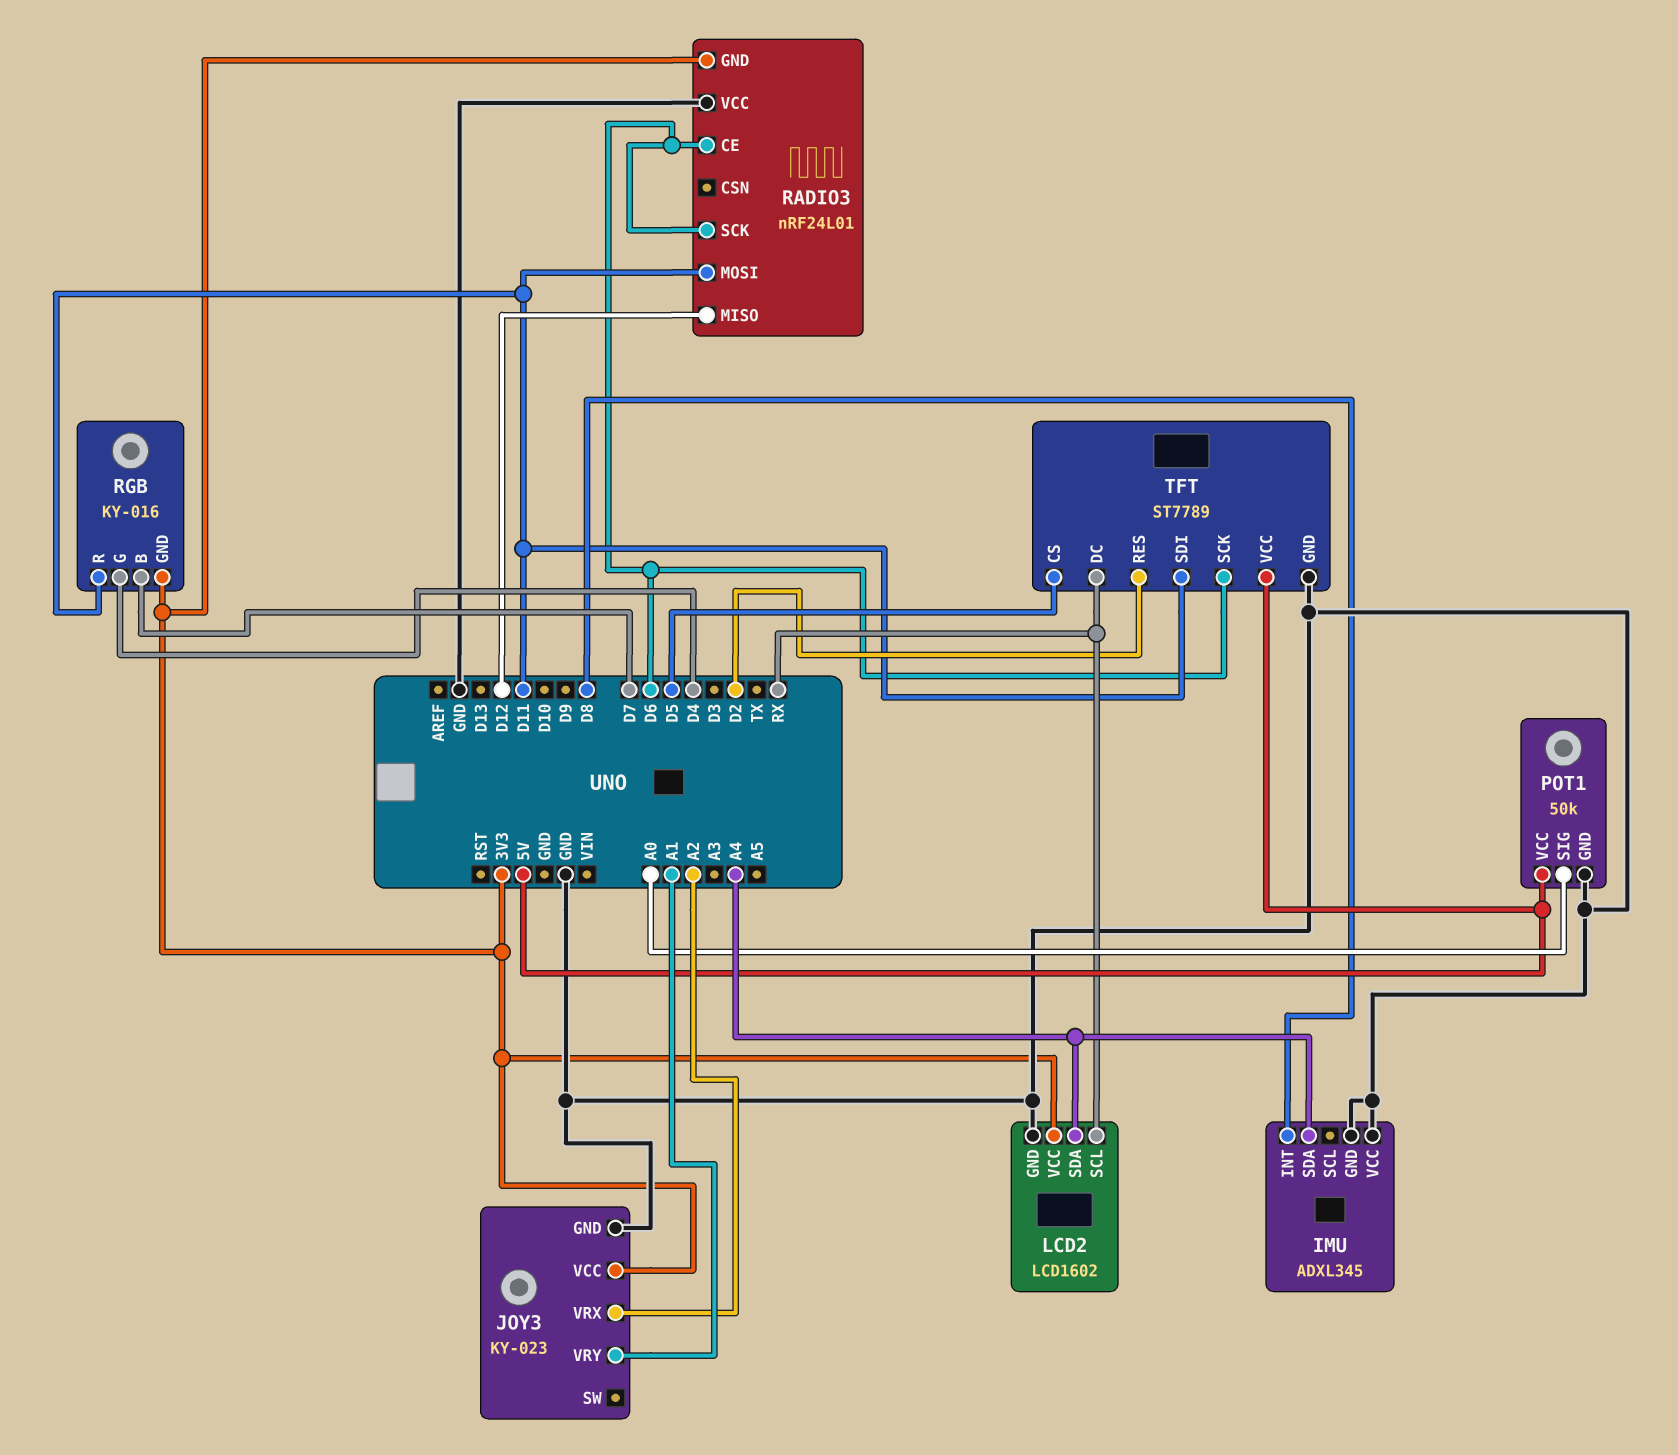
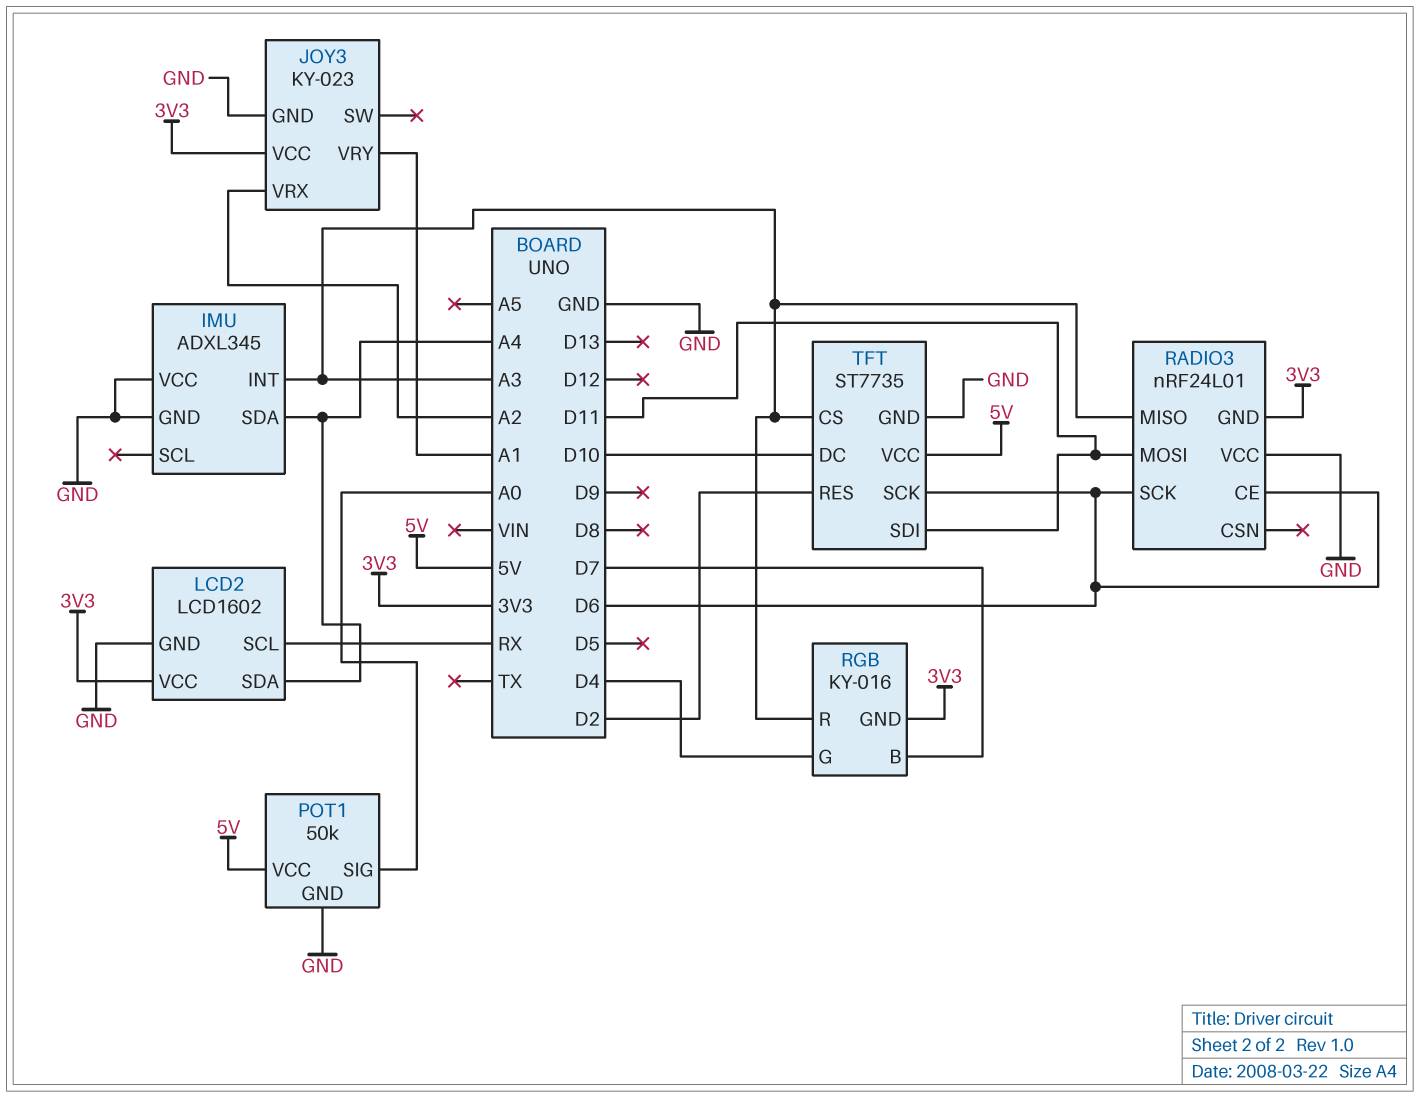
IMU pin INT: D8 -> A3
RADIO3 pin MISO: D12 -> A3
RGB pin R: D11 -> A3
TFT: ST7789 -> ST7735
TFT pin CS: D5 -> A3
TFT pin DC: RX -> D10

